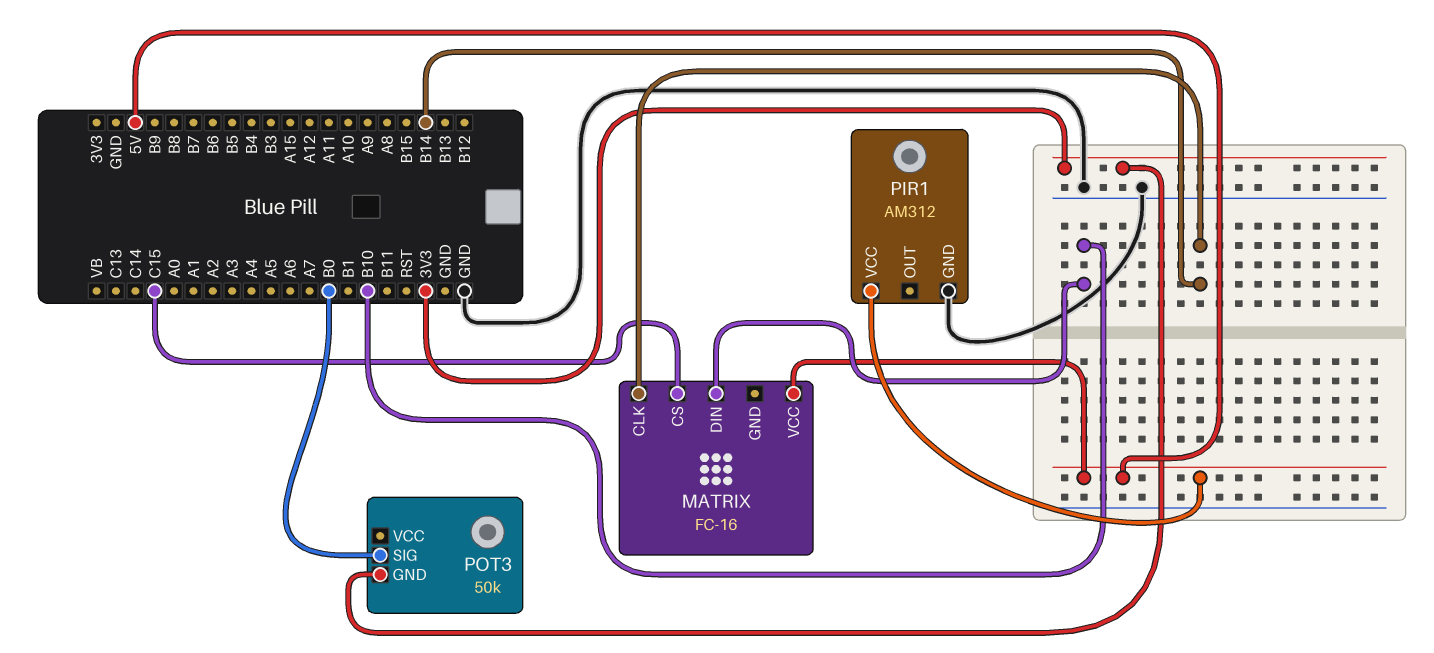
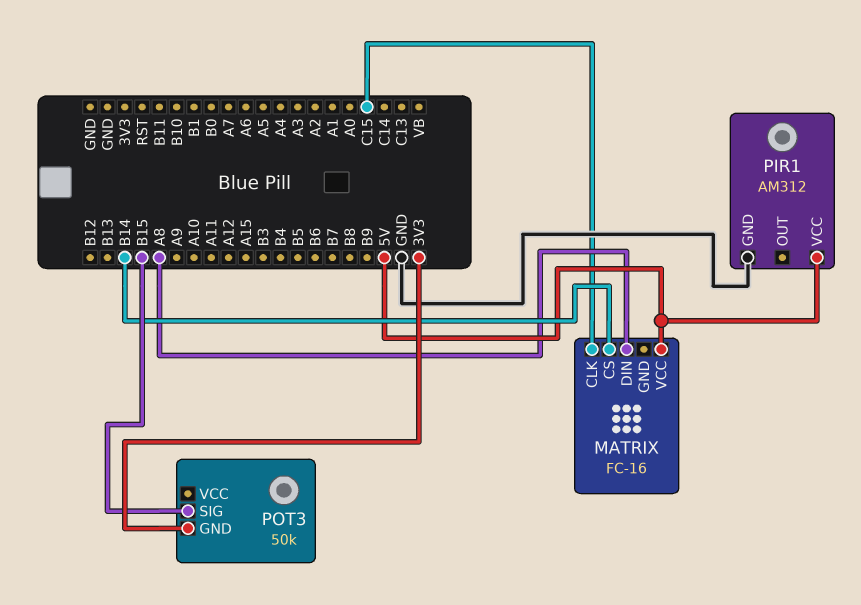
MATRIX pin CLK: B14 -> C15
MATRIX pin CS: C15 -> B14
MATRIX pin DIN: B10 -> A8
POT3 pin SIG: B0 -> B15

